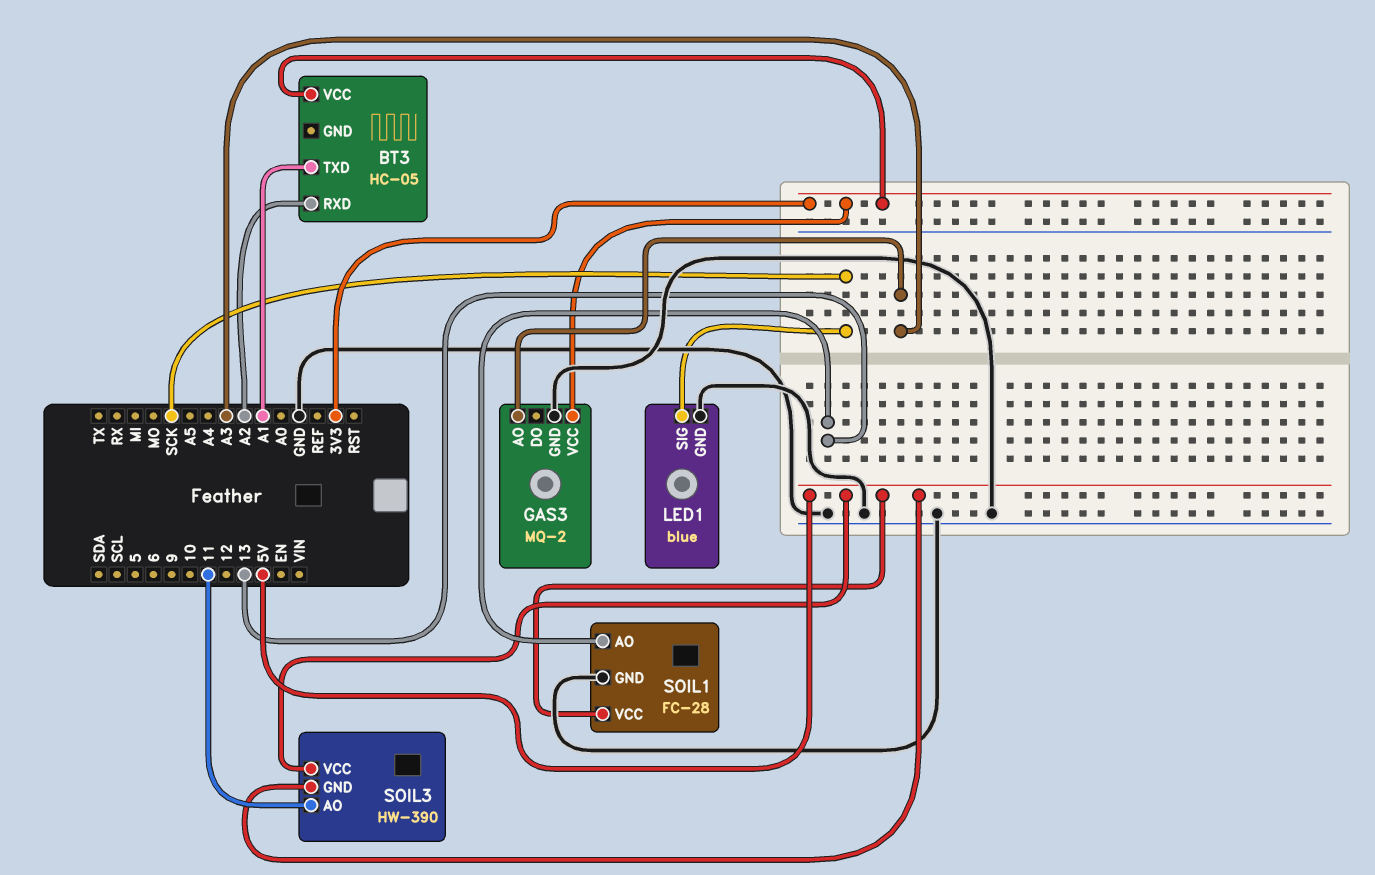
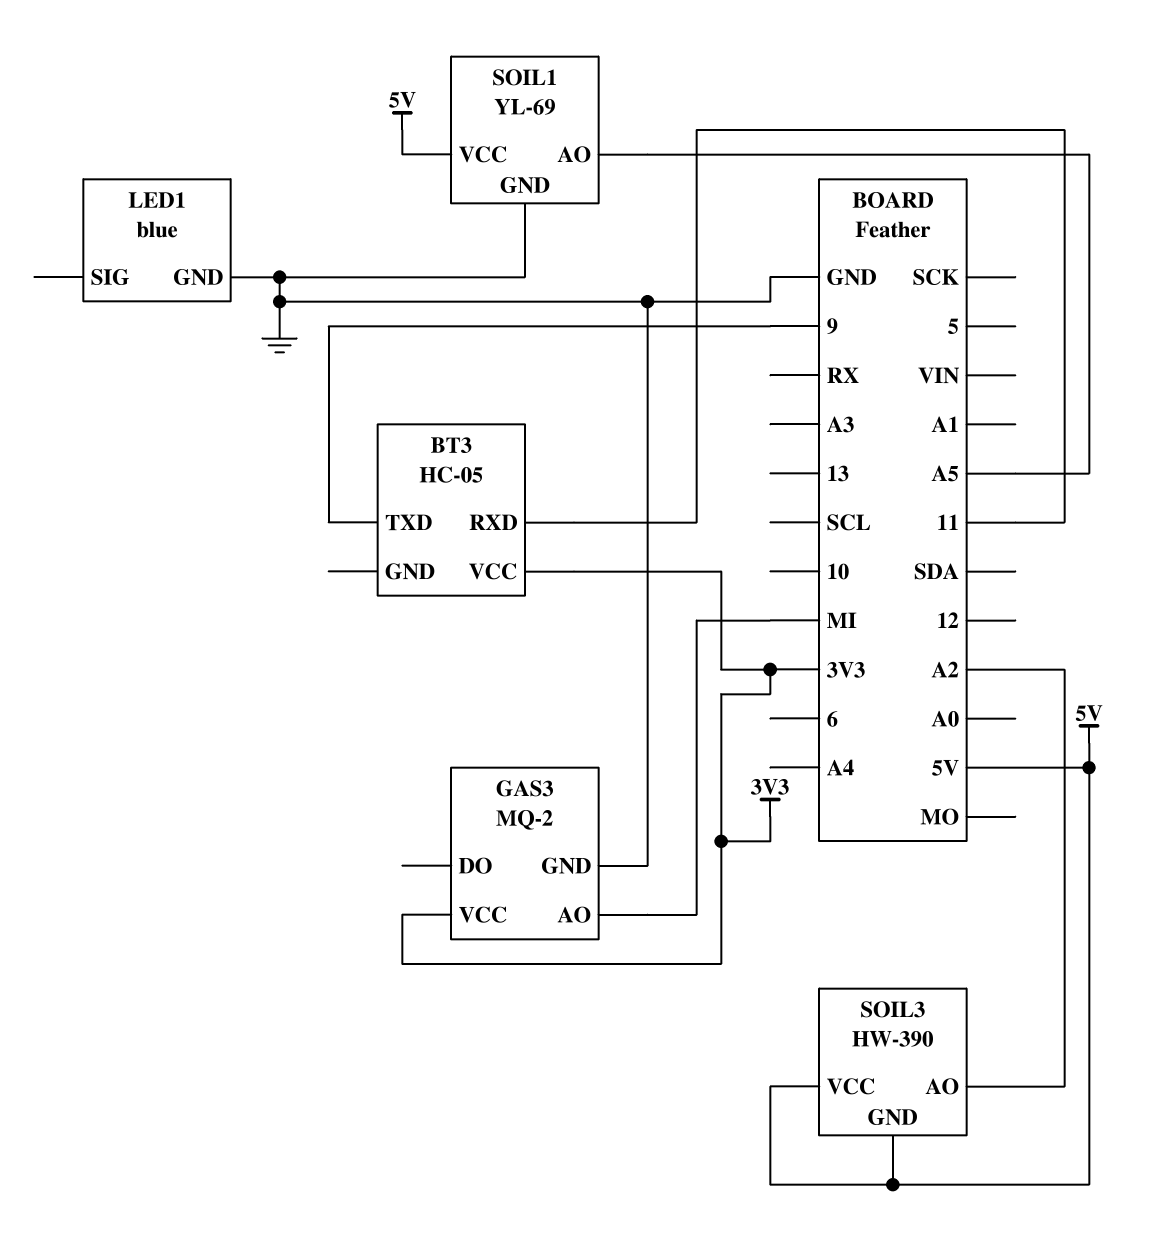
BT3 pin RXD: A2 -> 11
BT3 pin TXD: A1 -> 9
GAS3 pin AO: A3 -> MI
LED1 pin SIG: SCK -> none
SOIL1: FC-28 -> YL-69
SOIL1 pin AO: 13 -> A5
SOIL3 pin AO: 11 -> A2

